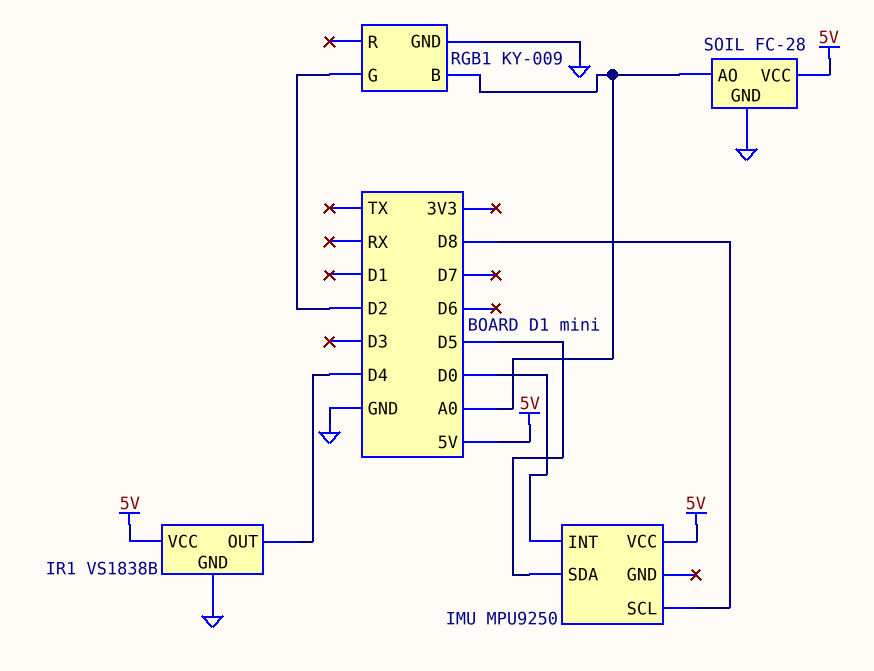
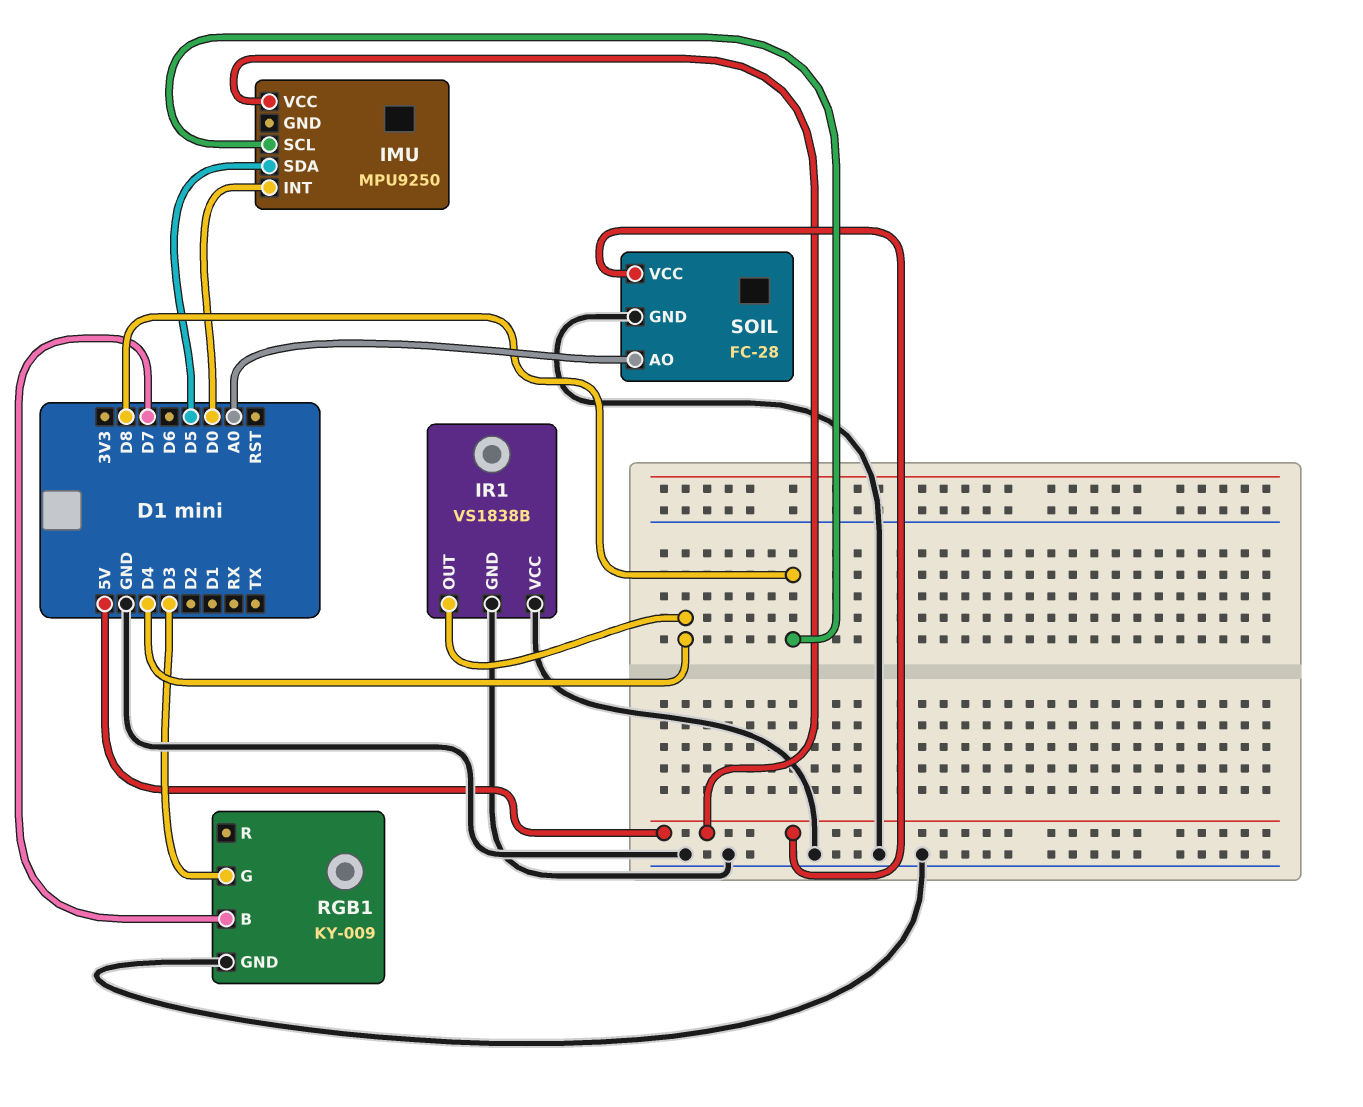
IR1 pin VCC: 5V -> GND
RGB1 pin B: A0 -> D7
RGB1 pin G: D2 -> D3

